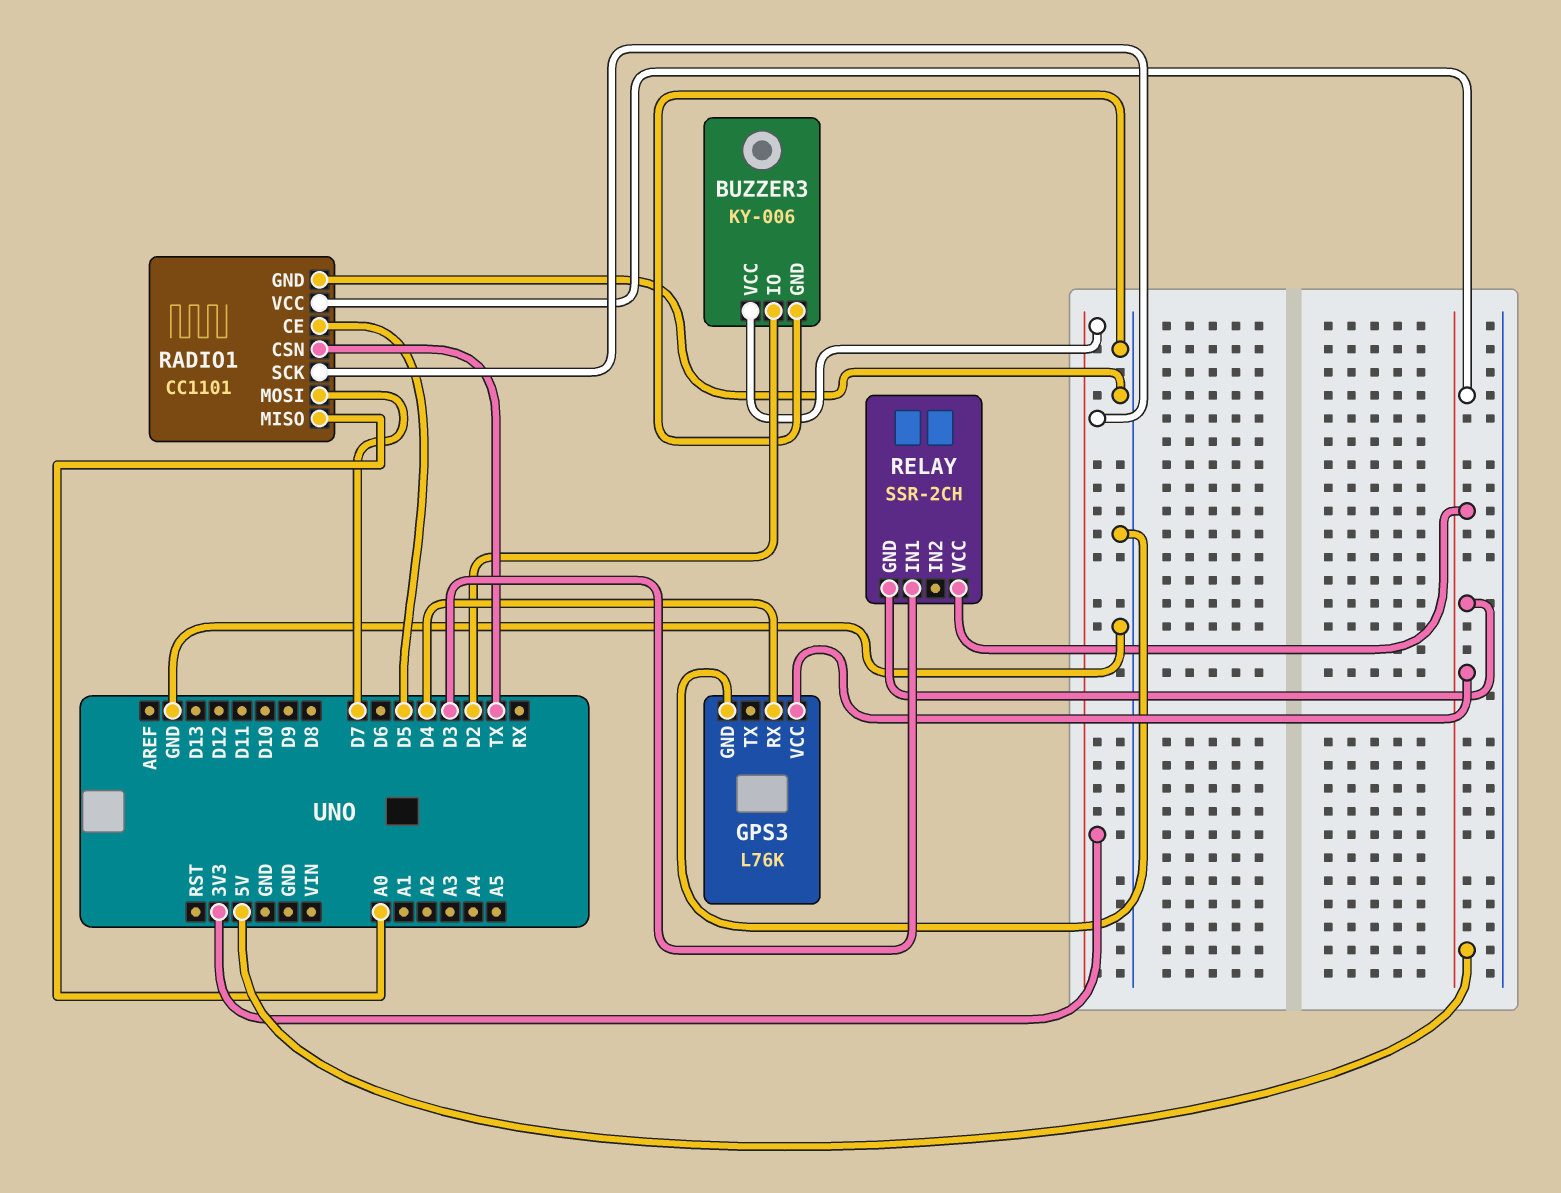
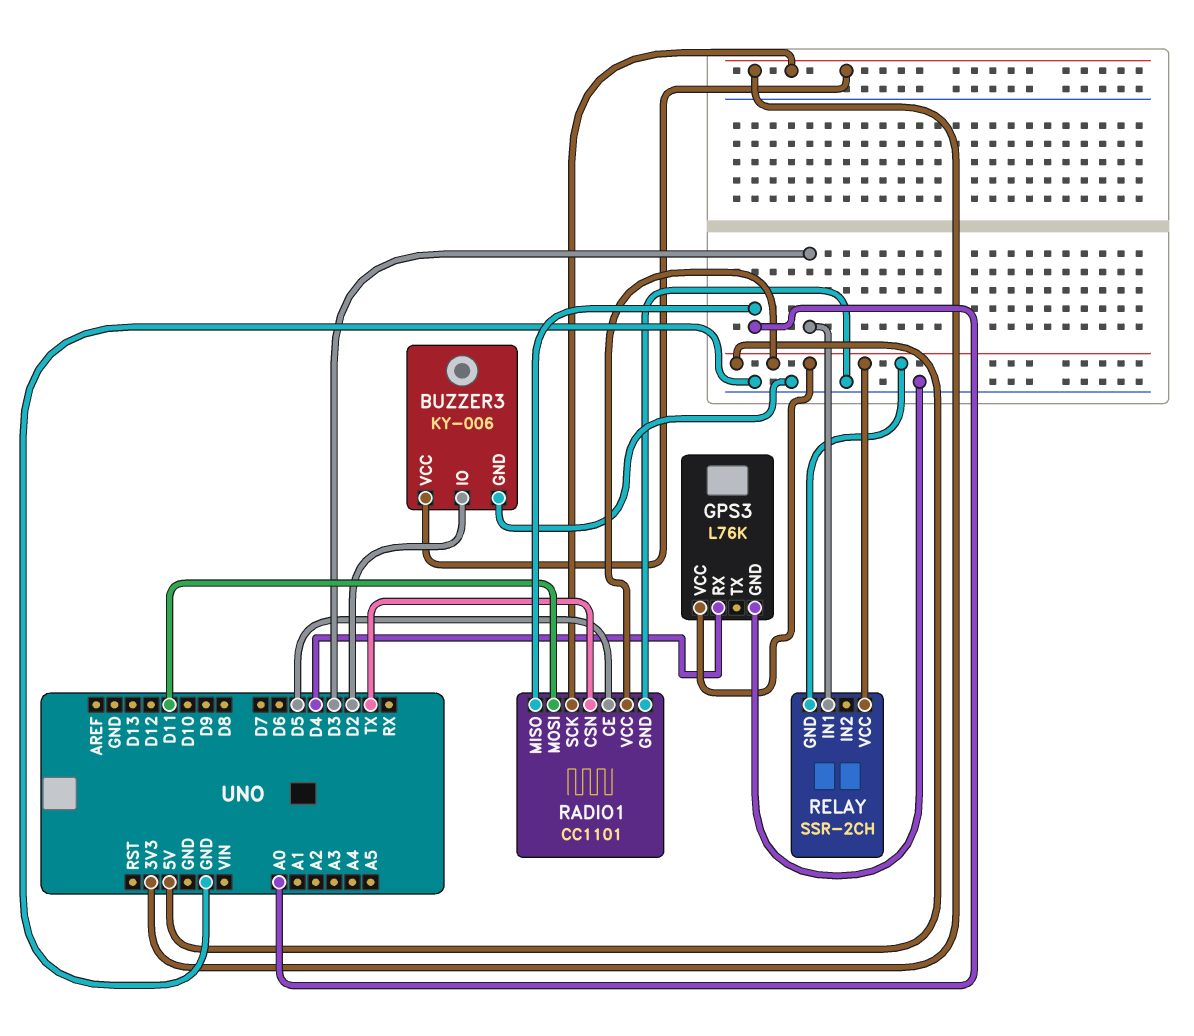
RADIO1 pin MOSI: D7 -> D11

